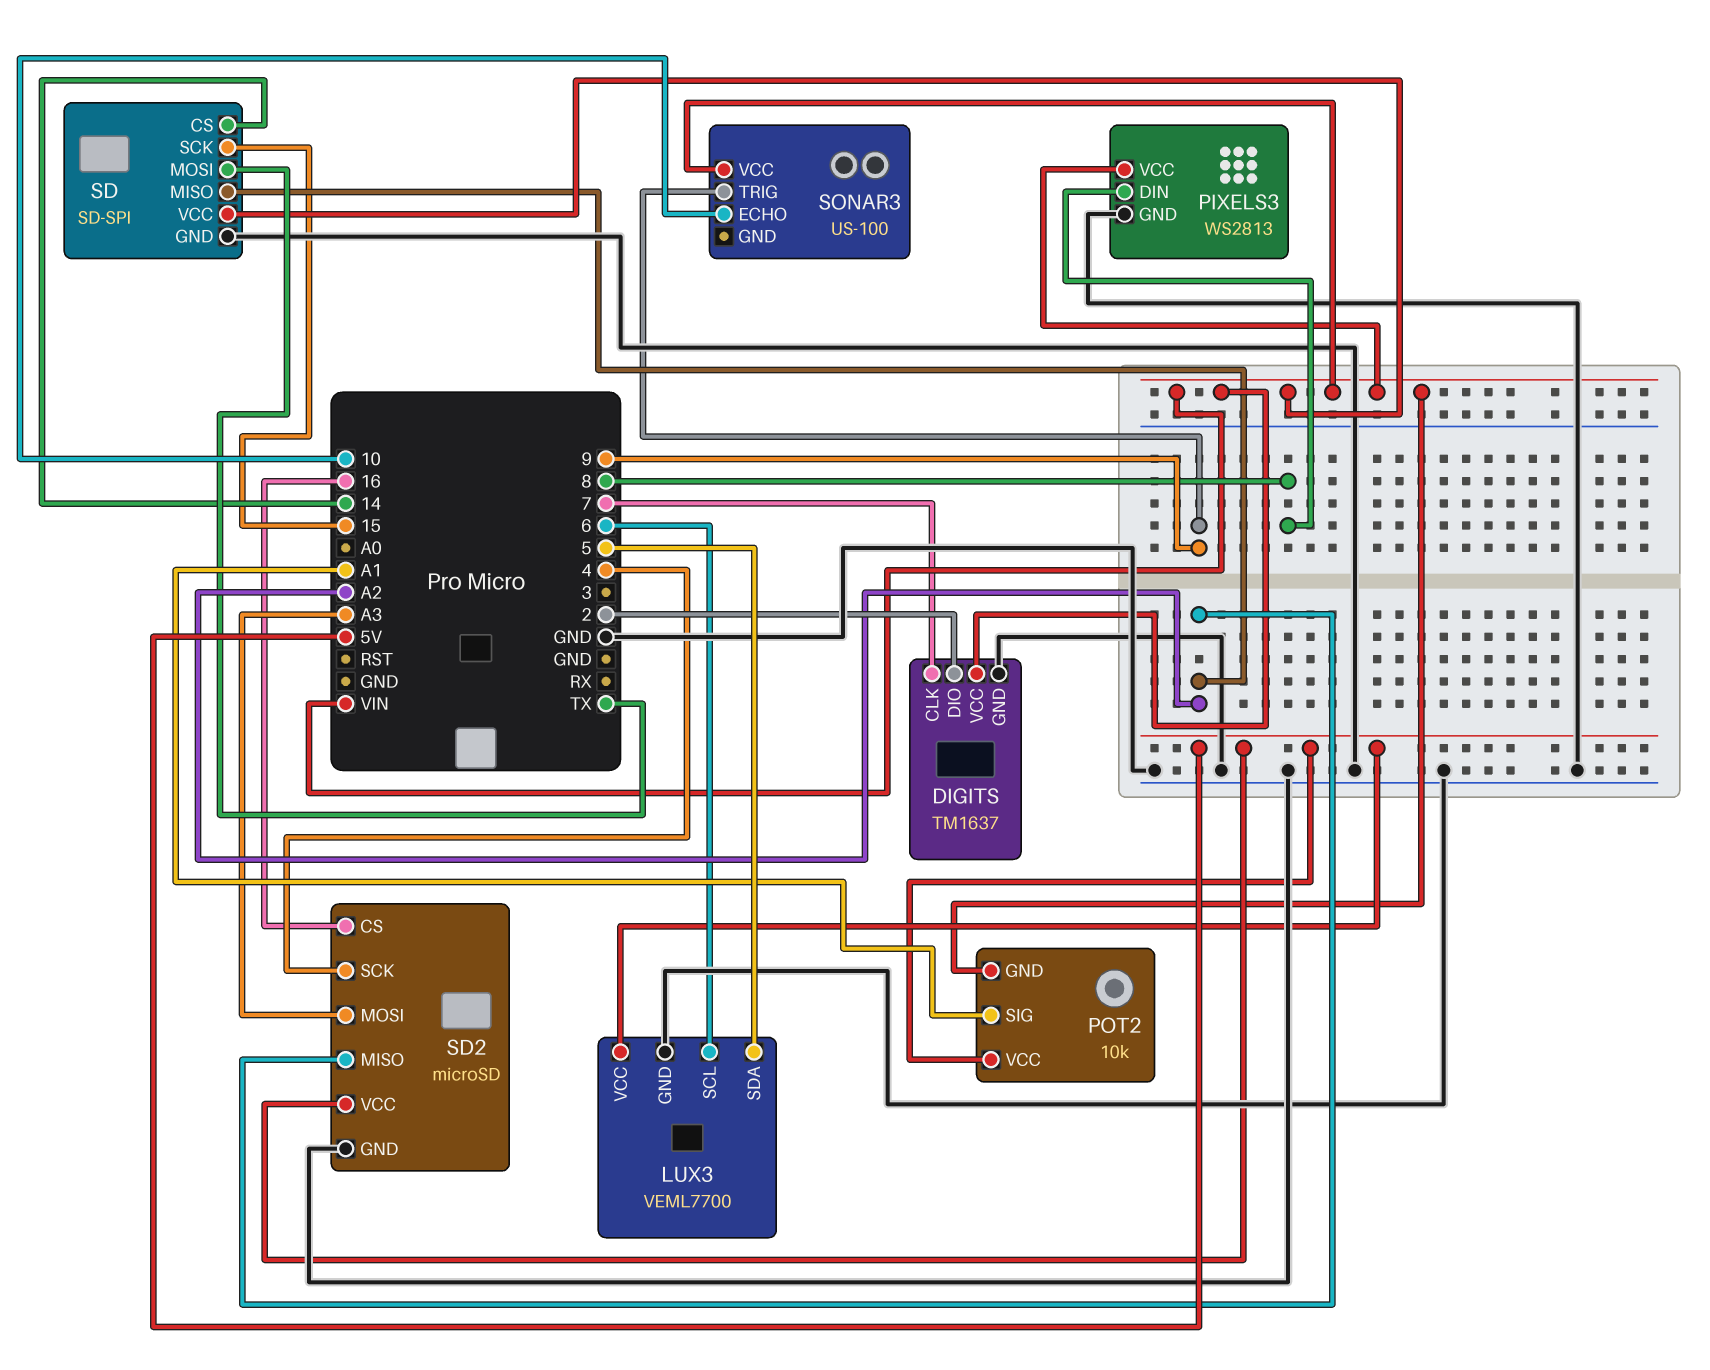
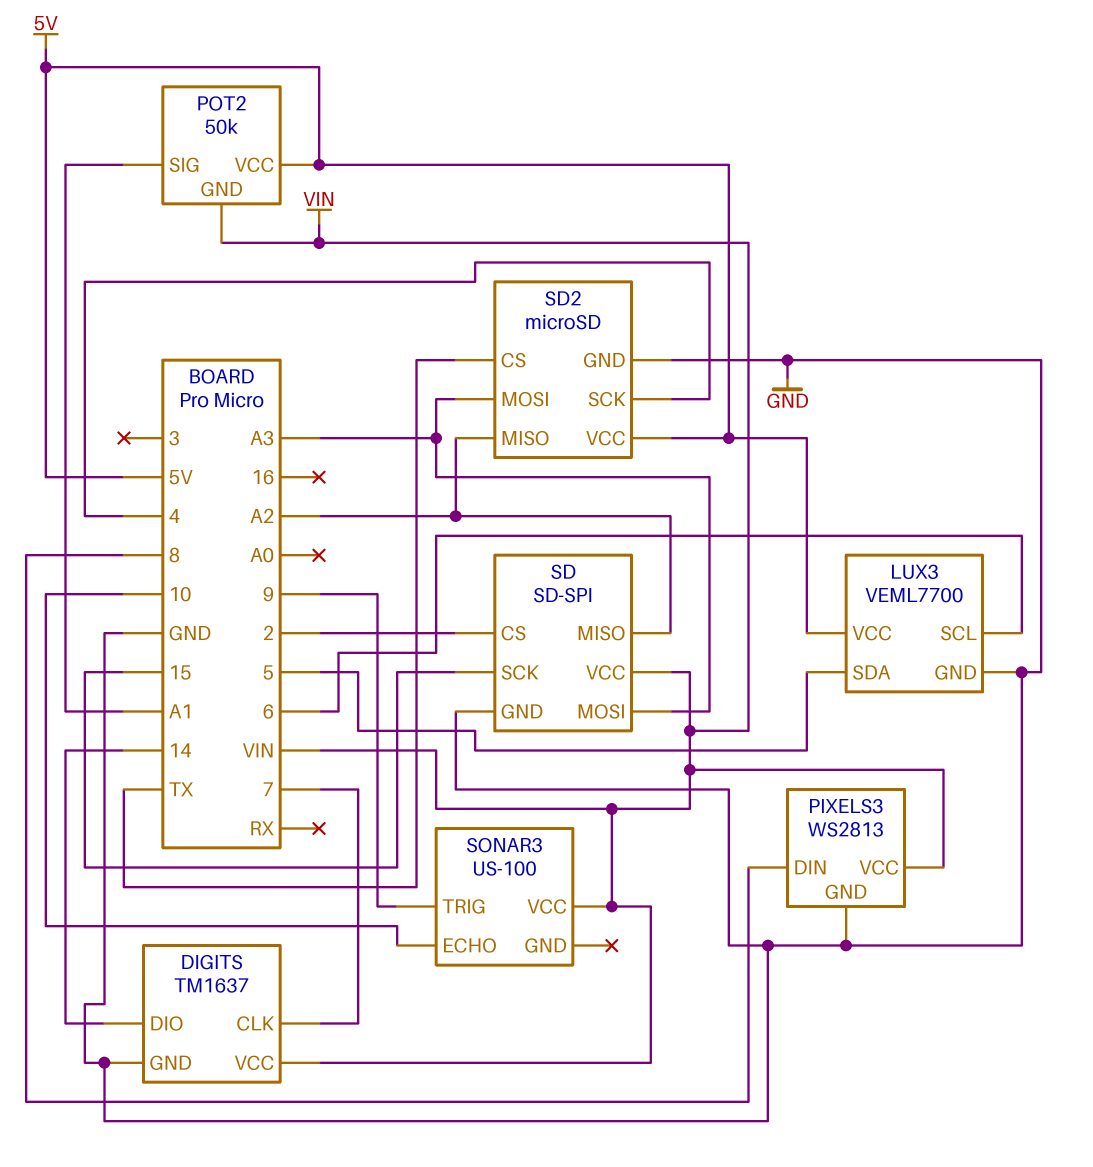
DIGITS pin DIO: 2 -> 14
POT2: 10k -> 50k
SD pin CS: 14 -> 2
SD pin MOSI: TX -> A3
SD2 pin CS: 16 -> TX

